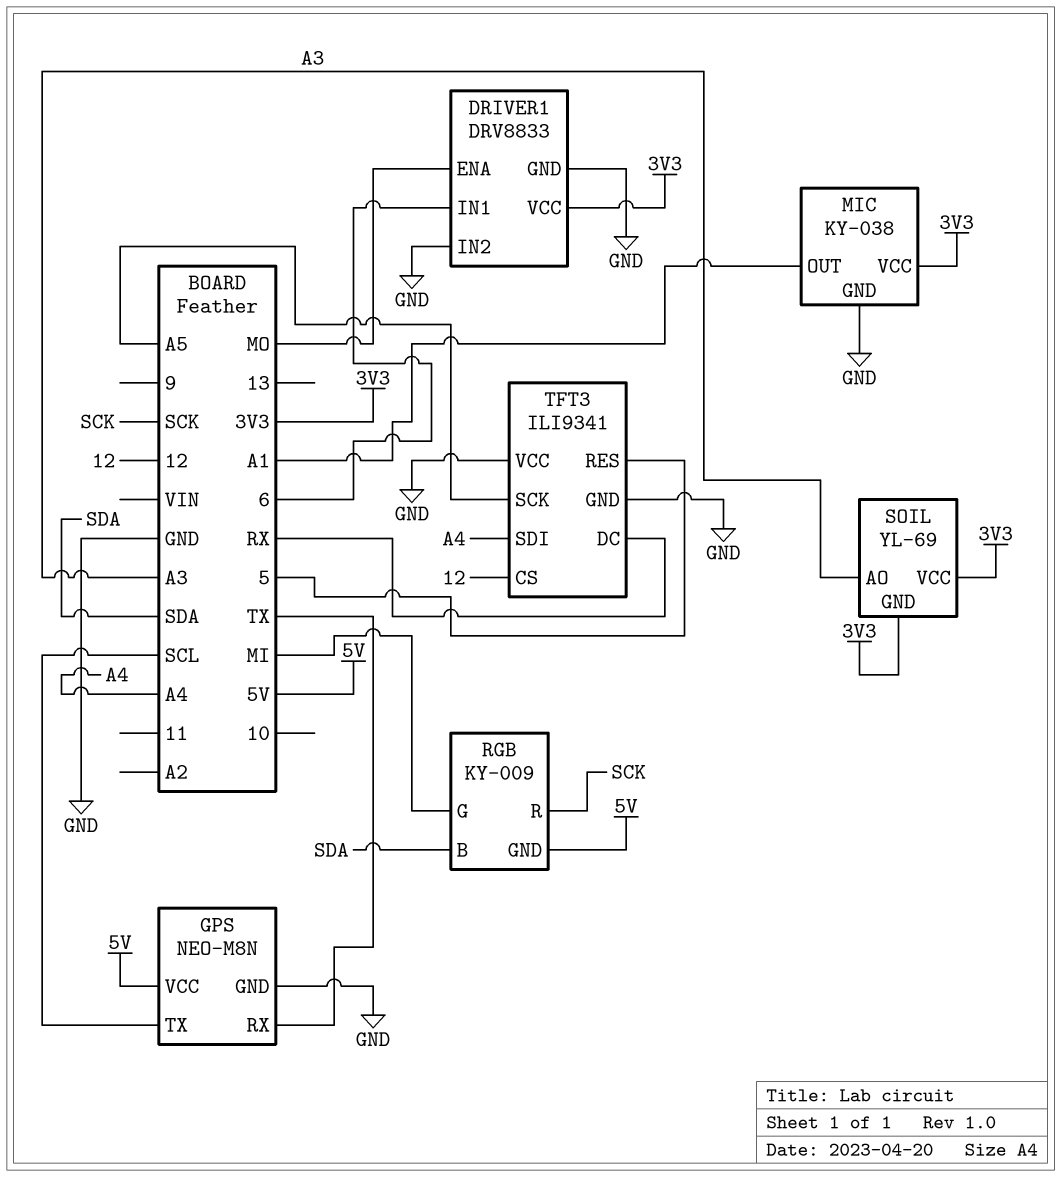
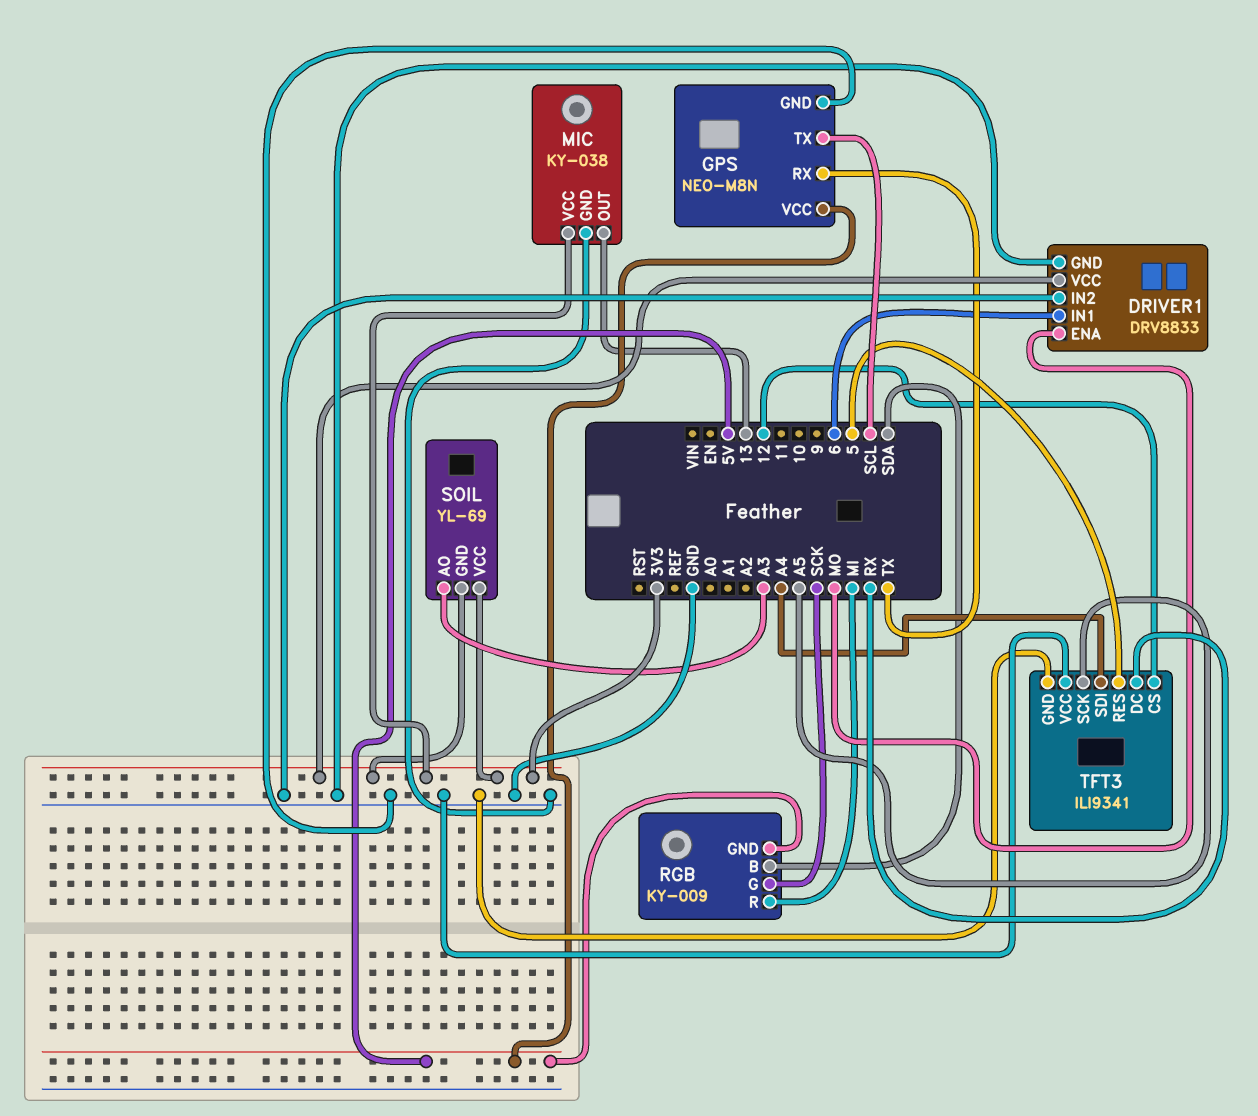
MIC pin OUT: A1 -> 13
RGB pin G: MI -> SCK
RGB pin R: SCK -> MI

